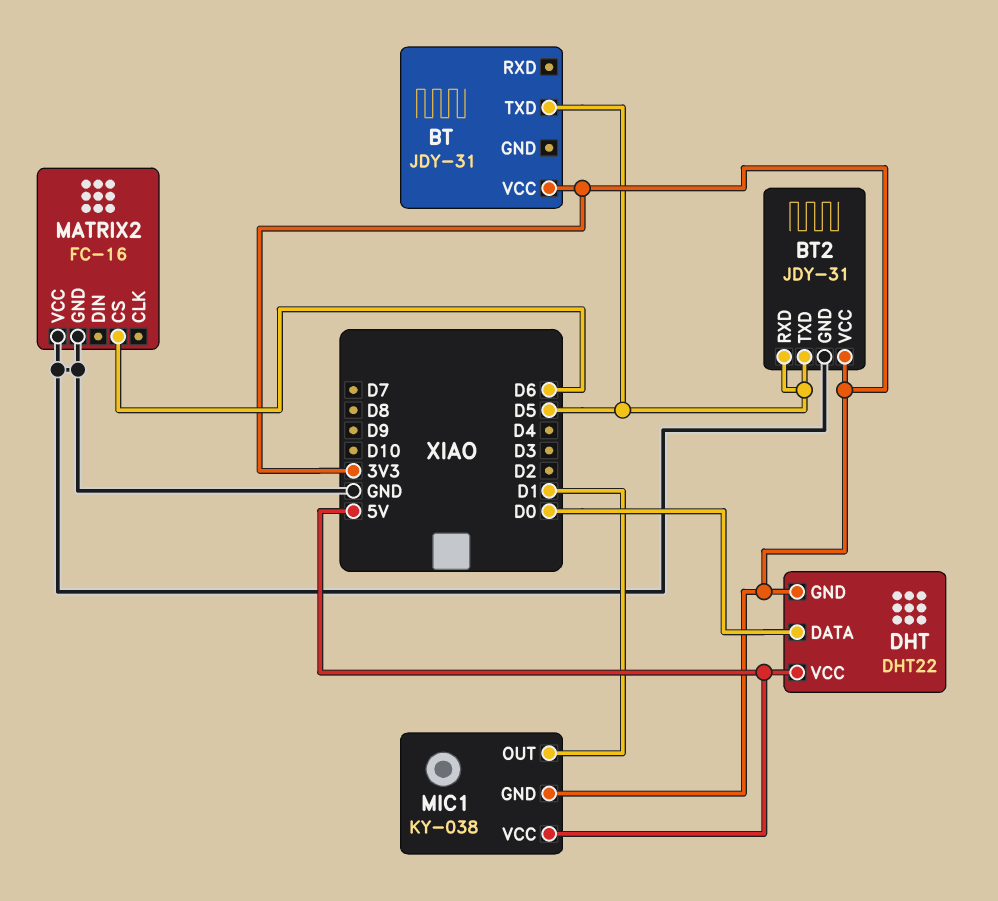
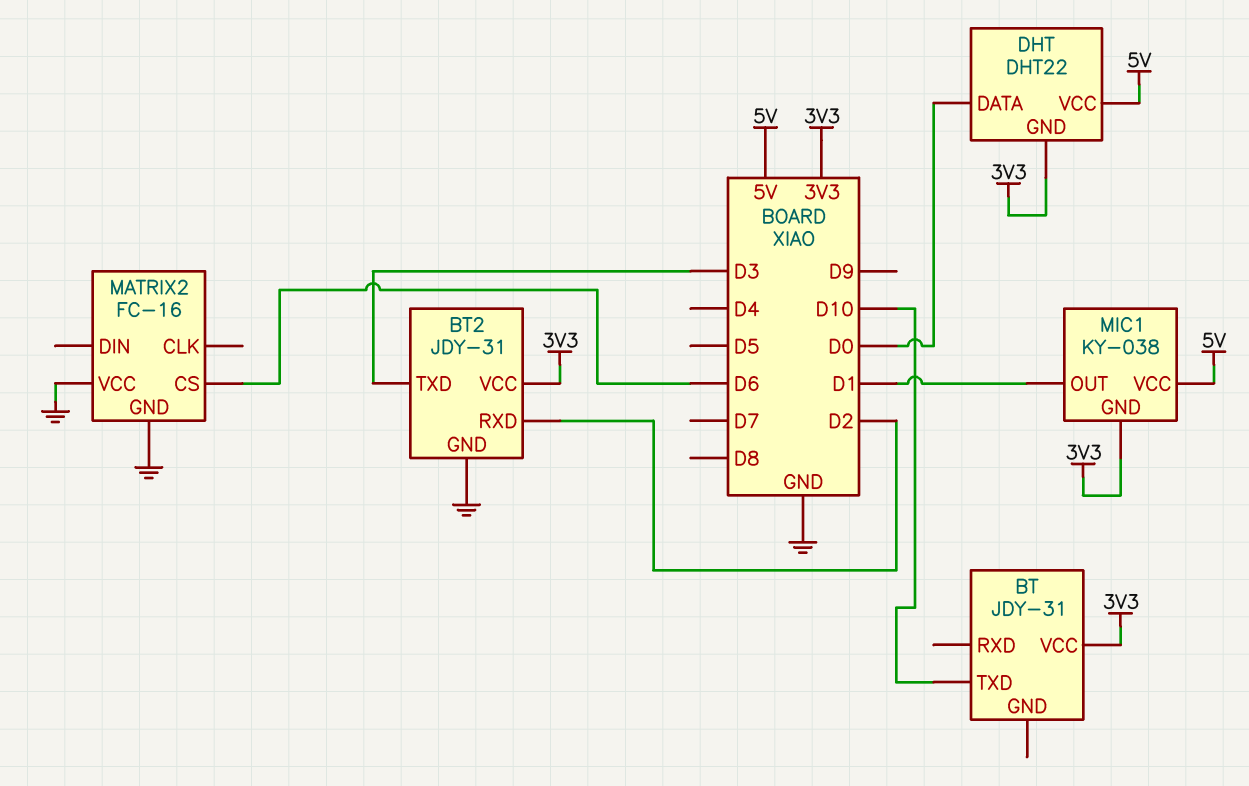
BT pin TXD: D5 -> D10
BT2 pin RXD: D5 -> D2
BT2 pin TXD: D5 -> D3

